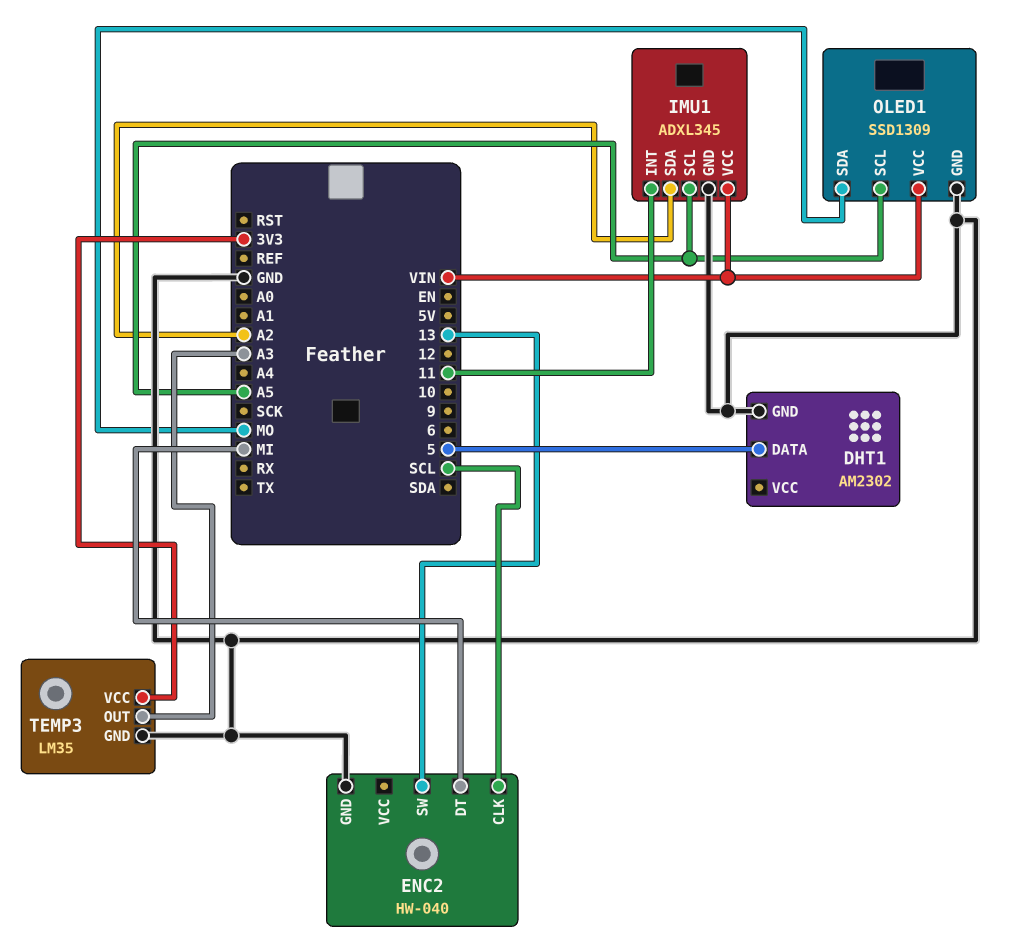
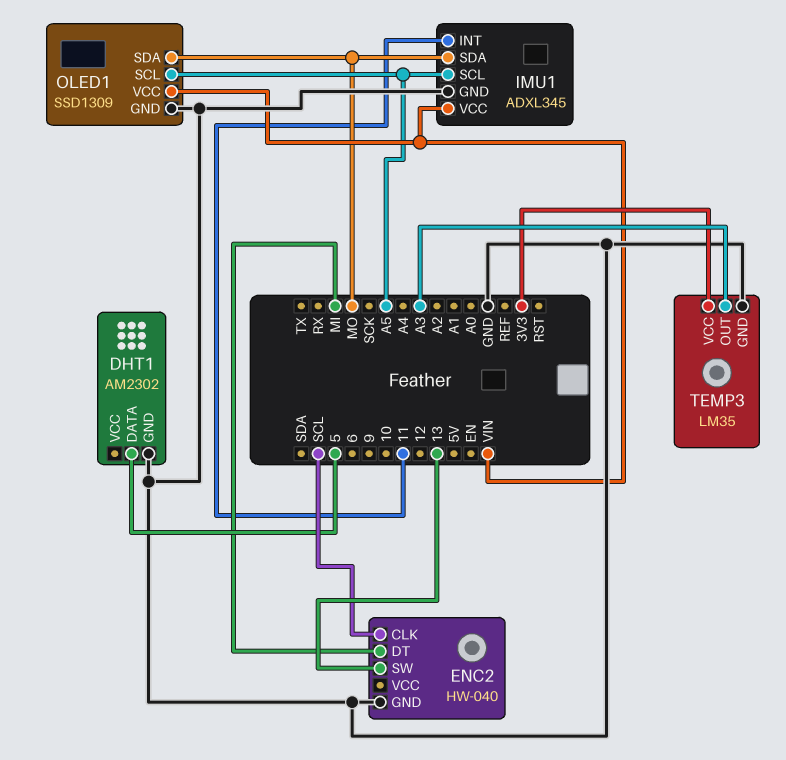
IMU1 pin SDA: A2 -> MO

